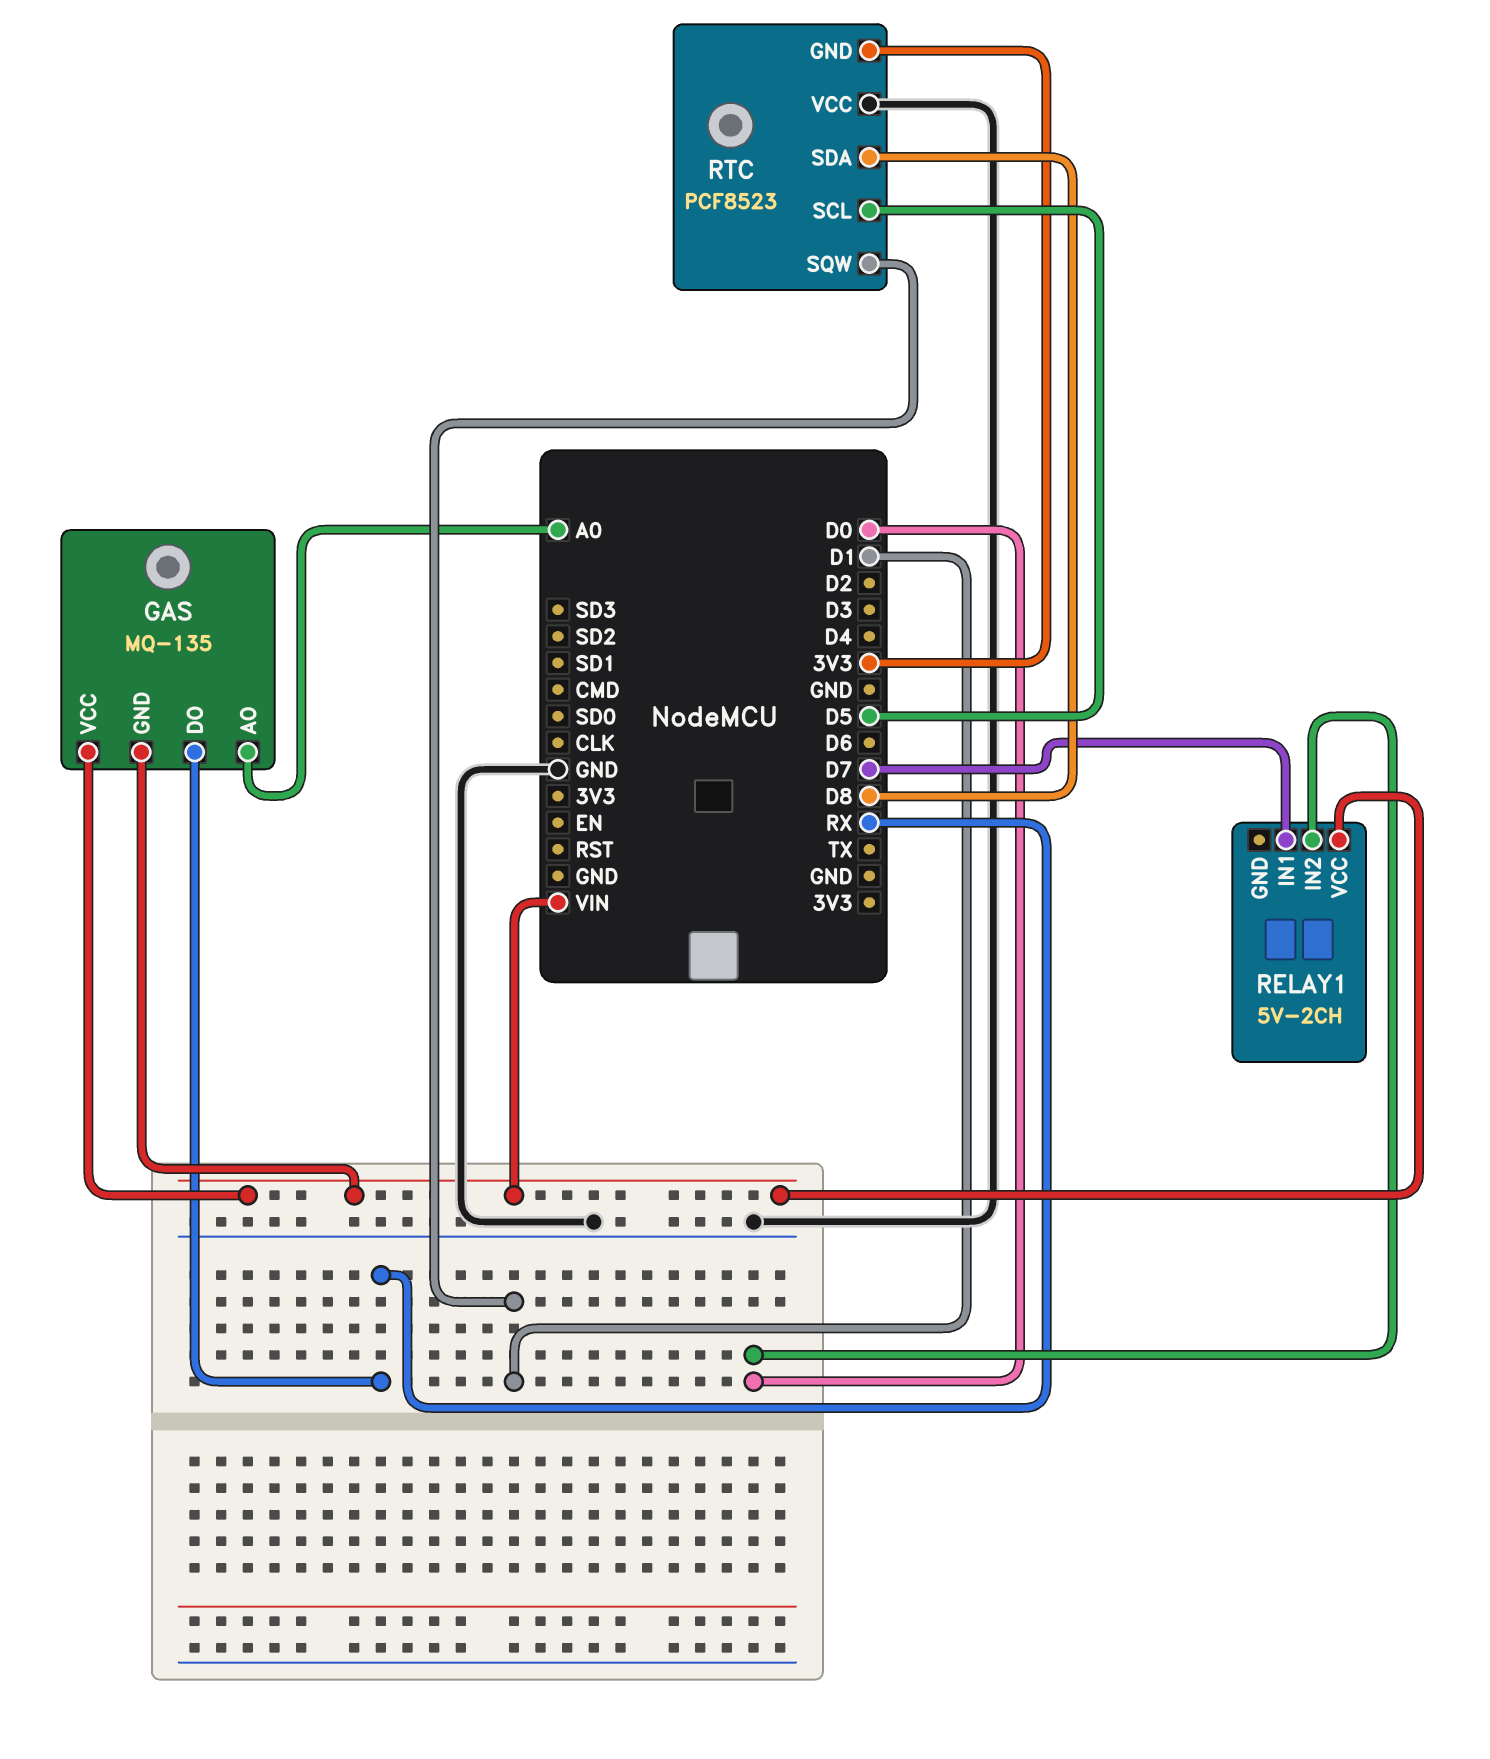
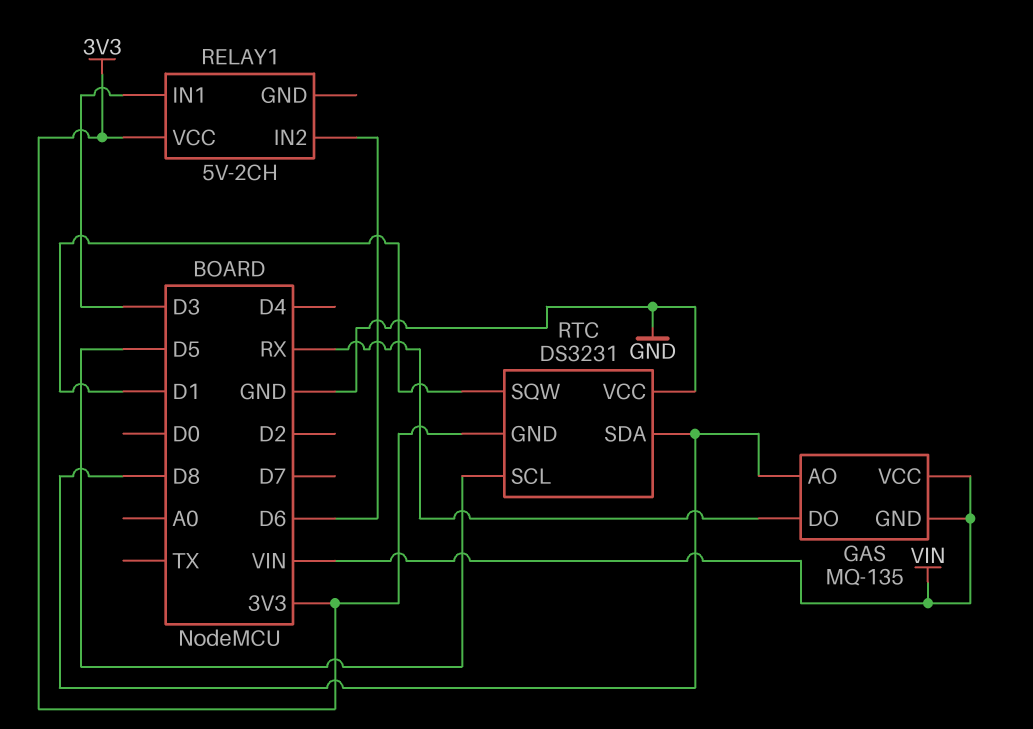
GAS pin AO: A0 -> D8
RELAY1 pin IN1: D7 -> D3
RELAY1 pin IN2: D0 -> D6
RELAY1 pin VCC: VIN -> 3V3
RTC: PCF8523 -> DS3231

